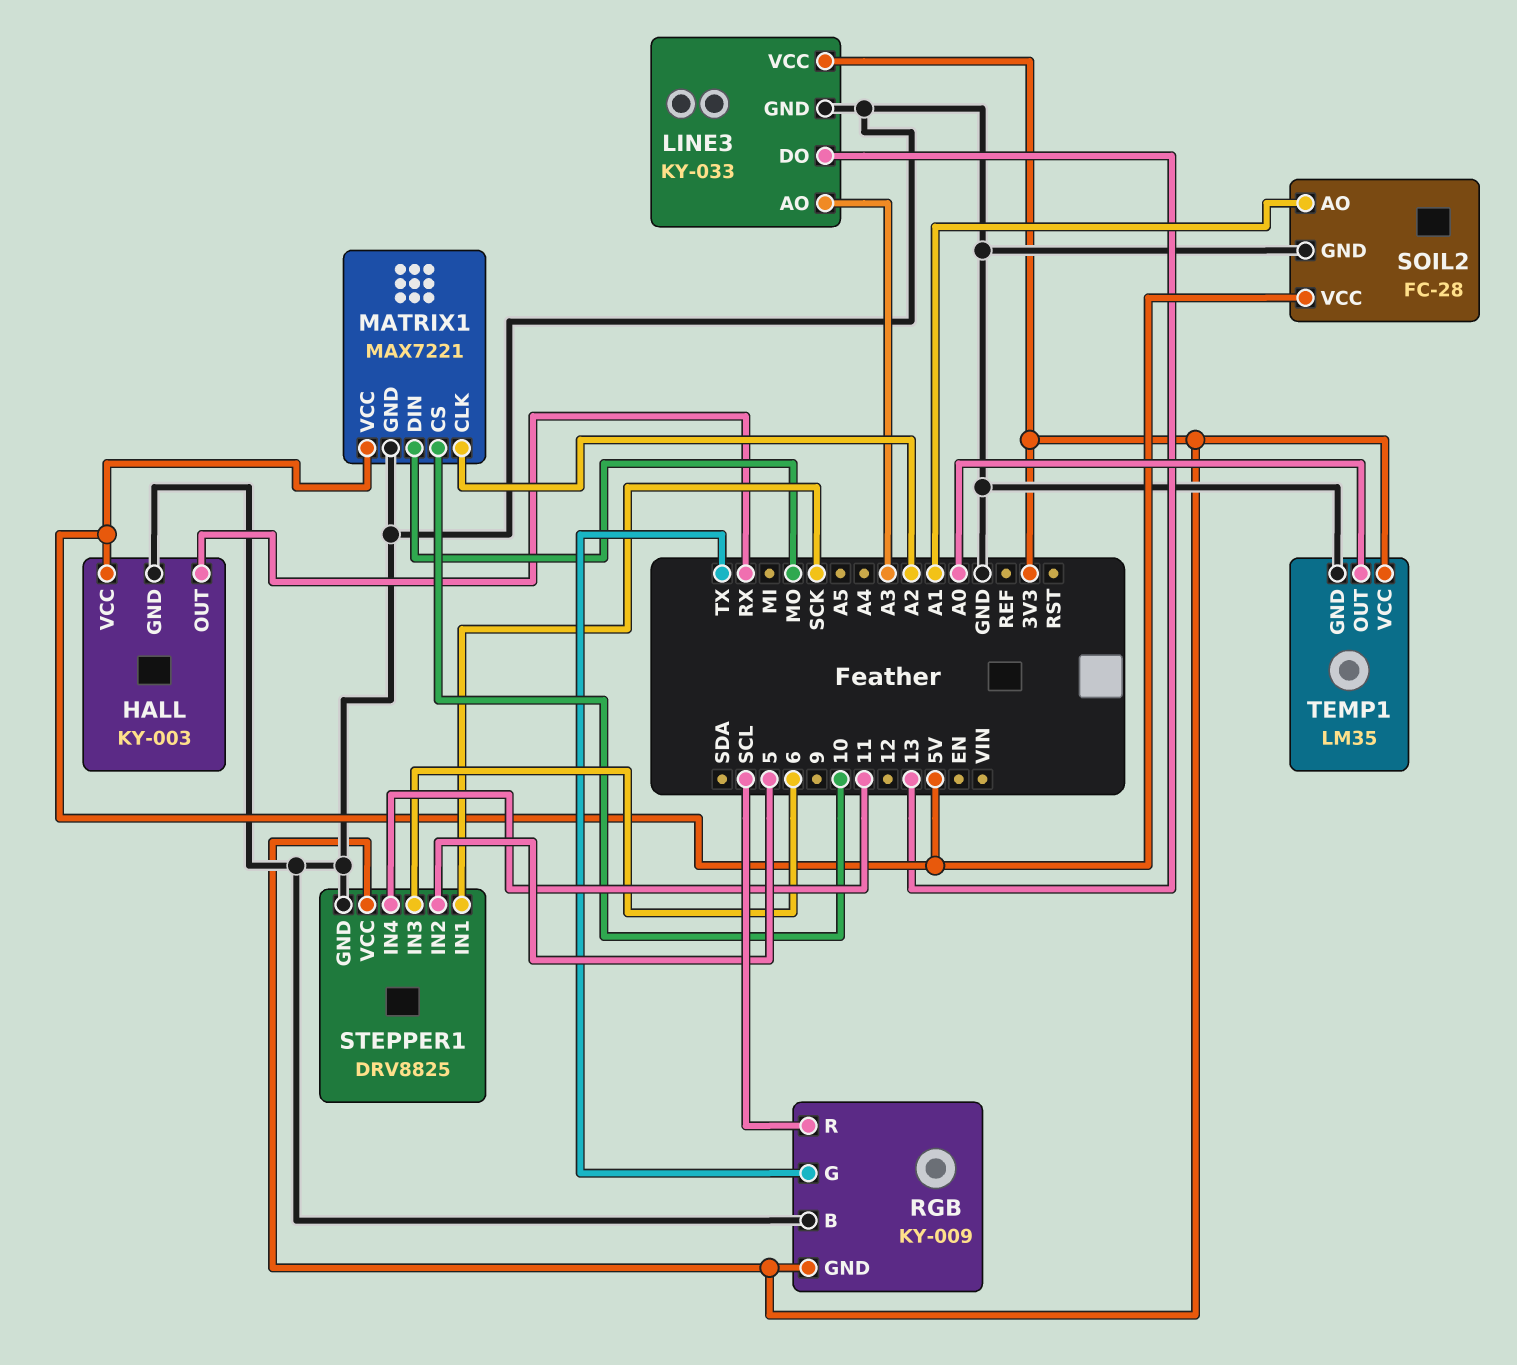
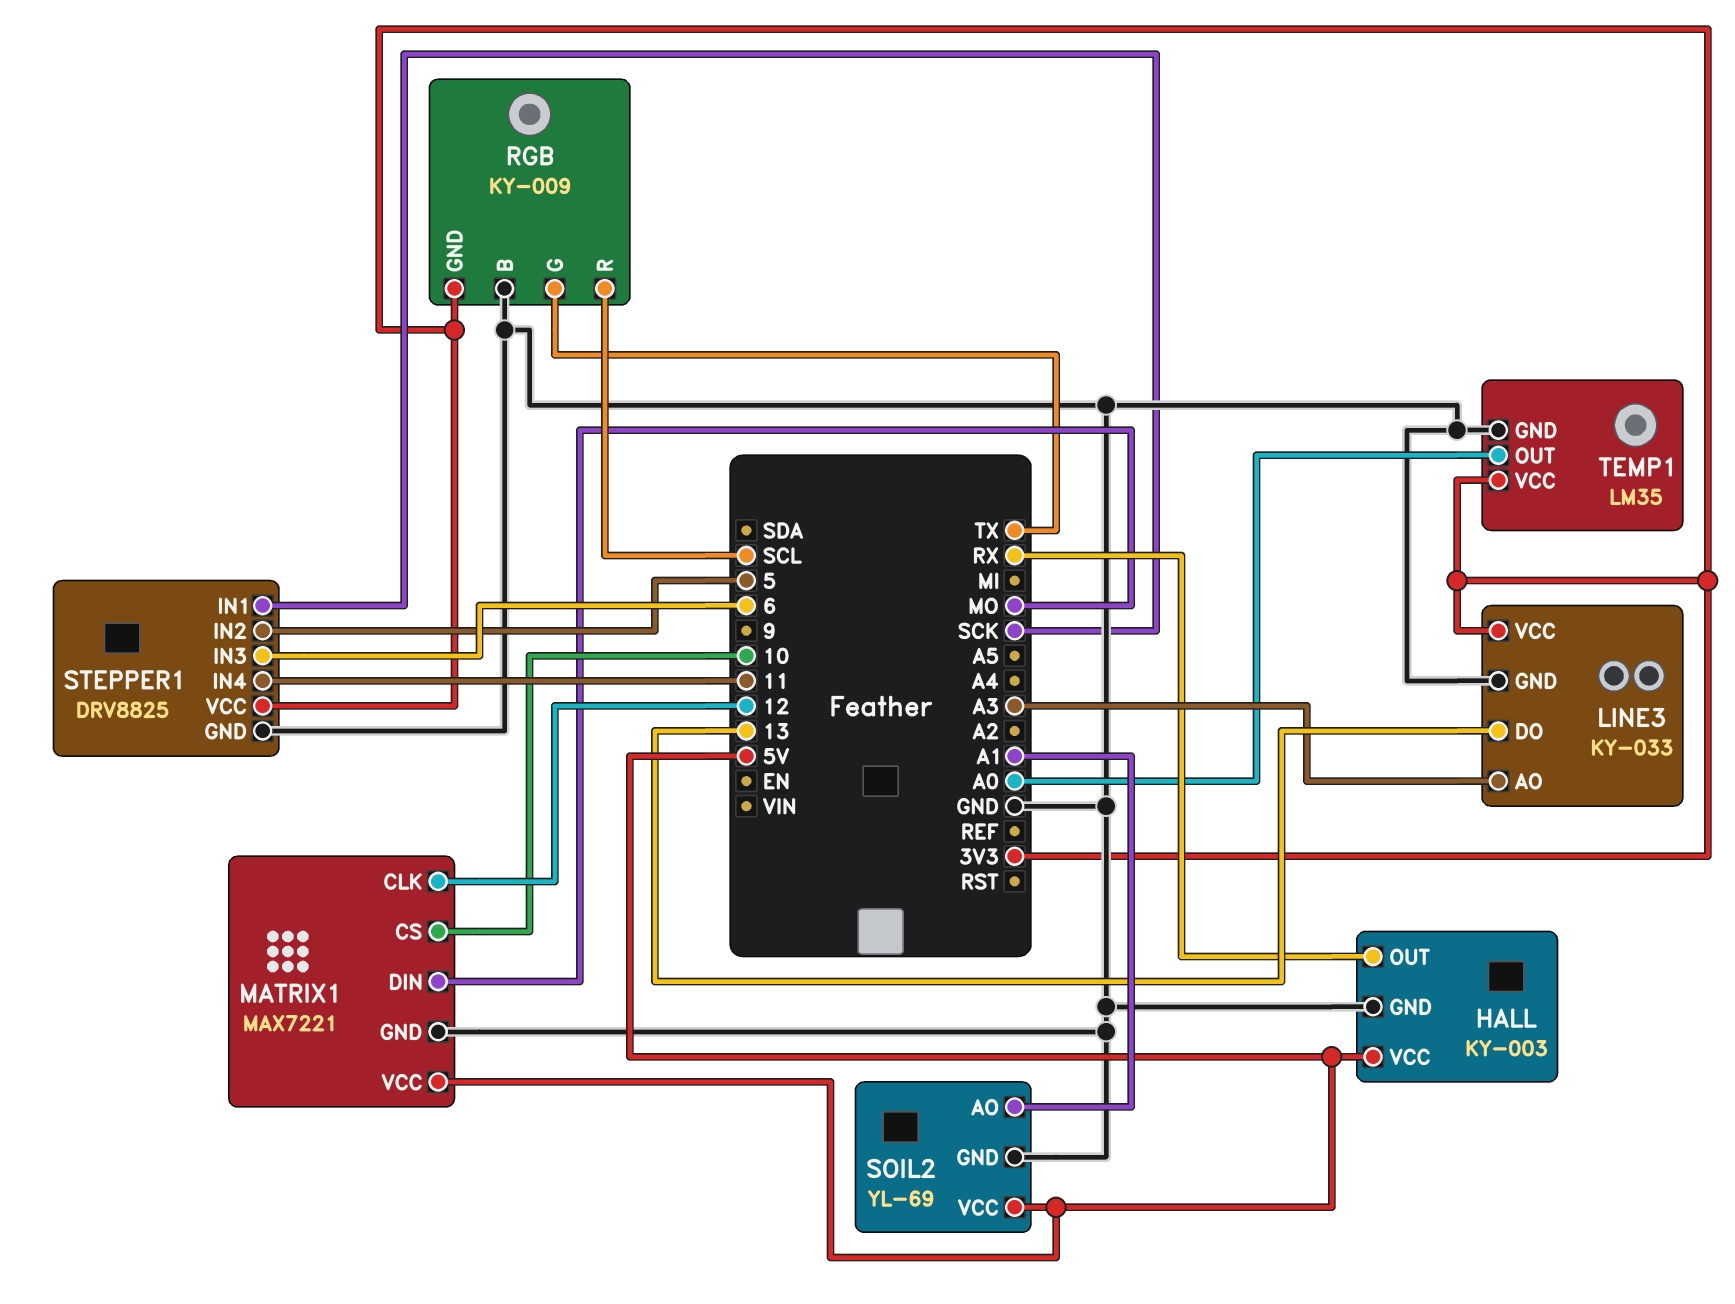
MATRIX1 pin CLK: A2 -> 12
SOIL2: FC-28 -> YL-69

